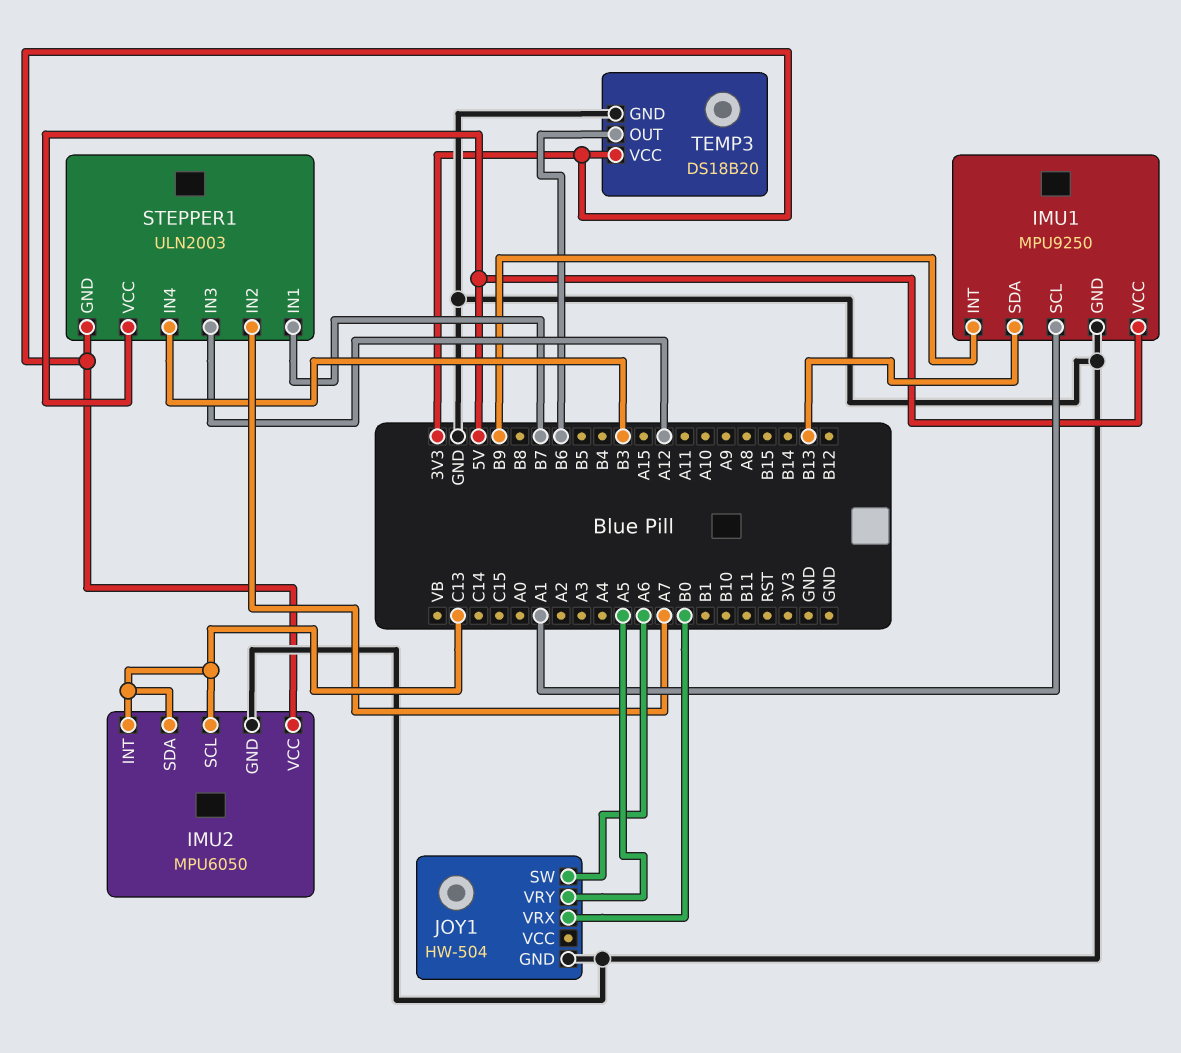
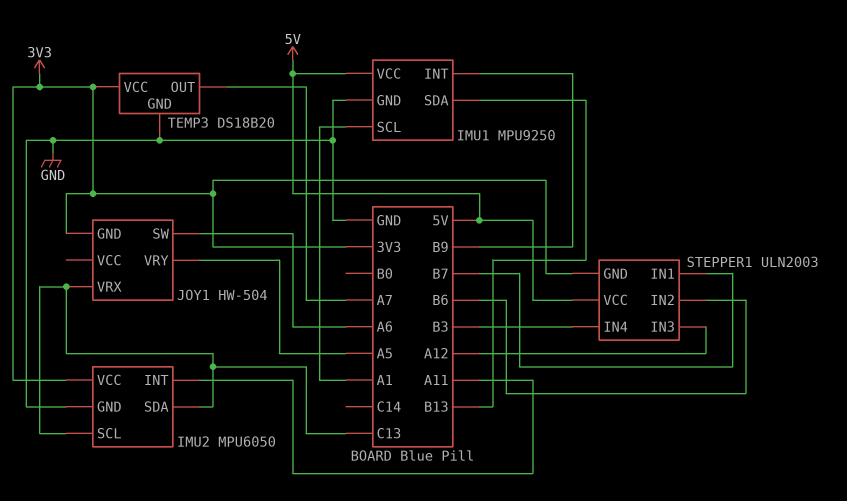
IMU2 pin INT: C13 -> A11
JOY1 pin GND: GND -> 3V3
JOY1 pin VRX: B0 -> C13
STEPPER1 pin IN2: A7 -> B6
TEMP3 pin OUT: B6 -> A7

